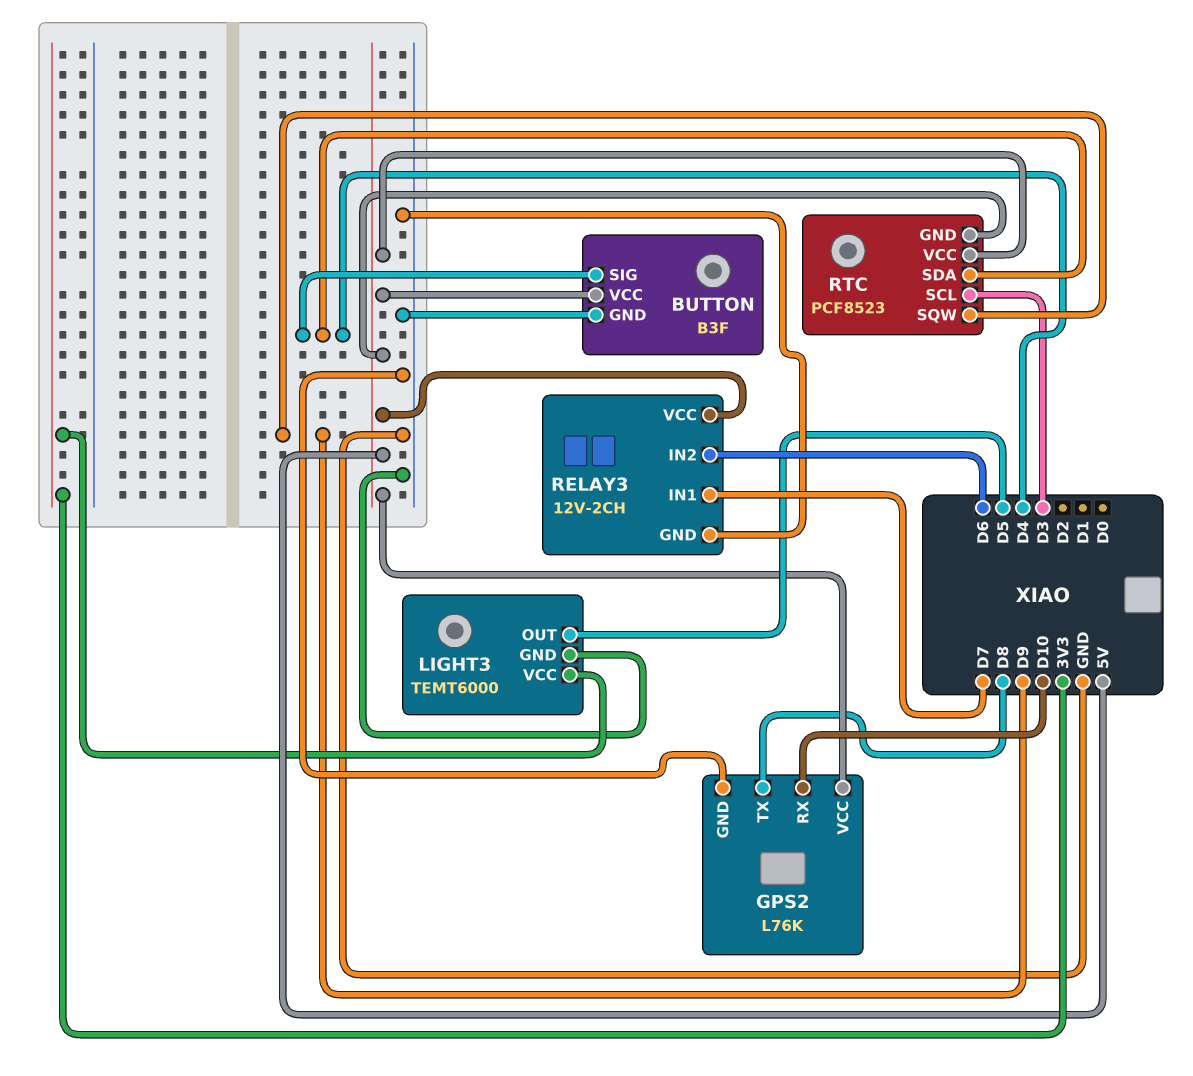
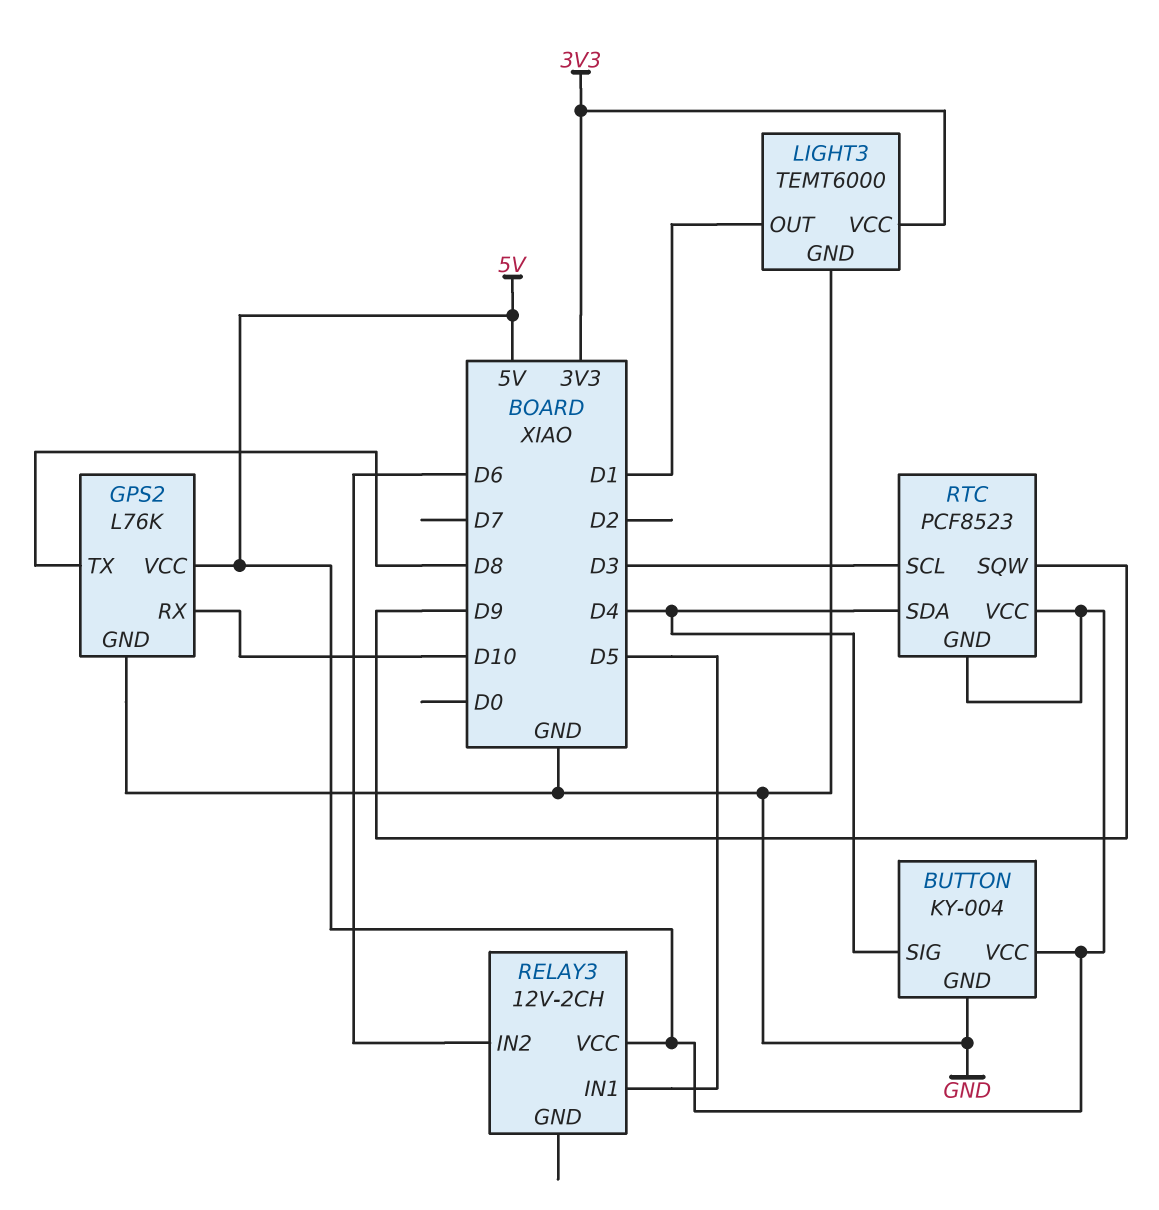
BUTTON: B3F -> KY-004
LIGHT3 pin OUT: D5 -> D1
RELAY3 pin GND: GND -> none
RELAY3 pin IN1: D7 -> D5

